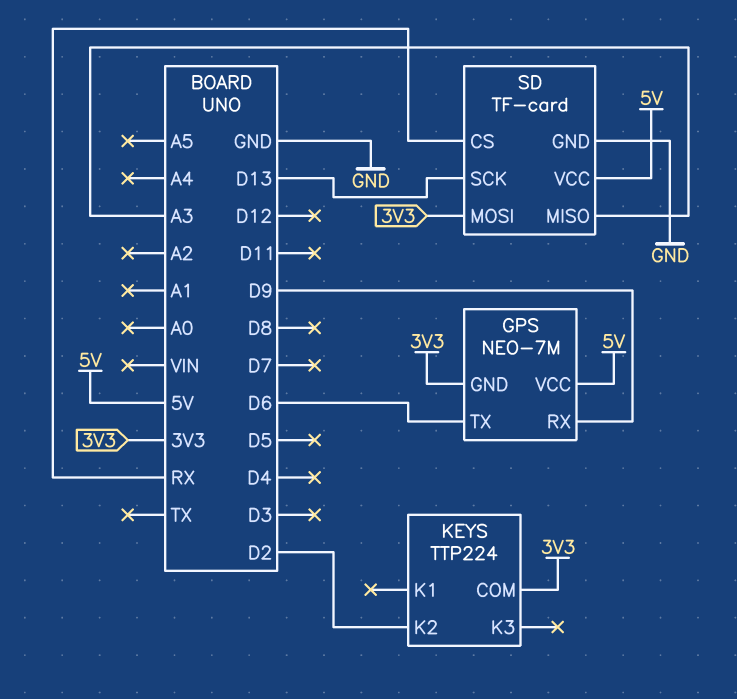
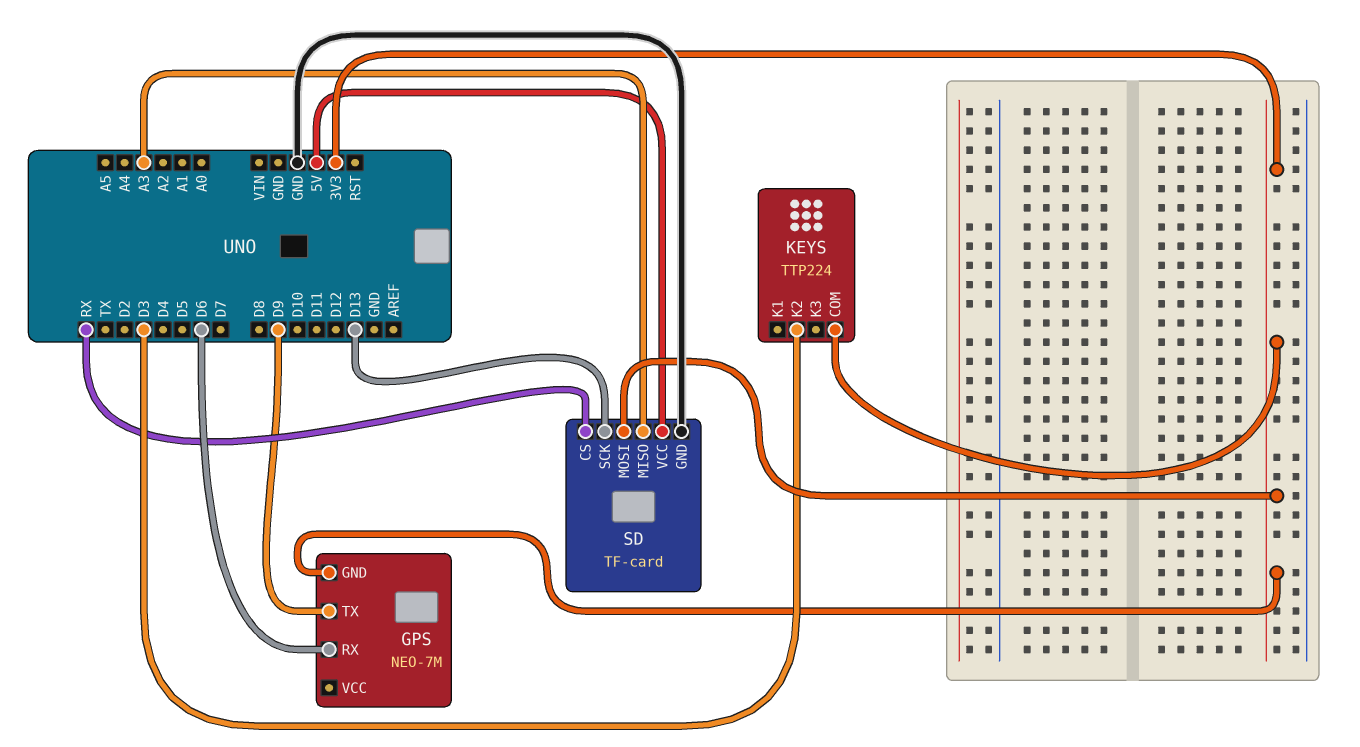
GPS pin RX: D9 -> D6
GPS pin TX: D6 -> D9
GPS pin VCC: 5V -> none
KEYS pin K2: D2 -> D3

